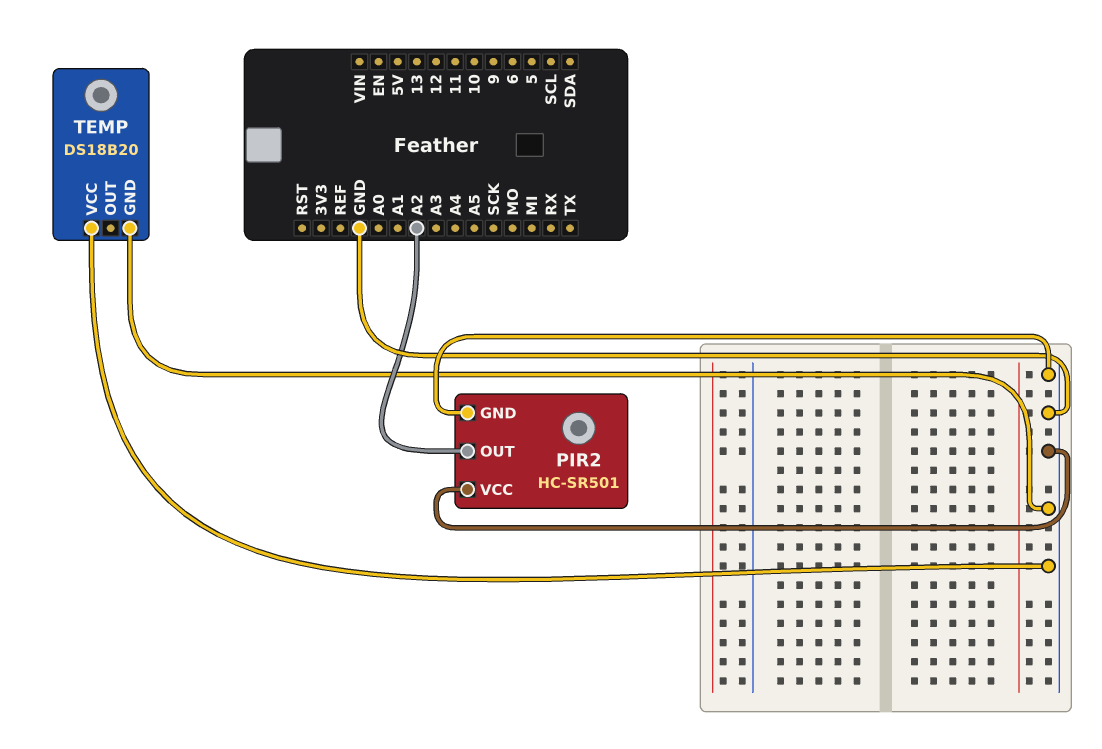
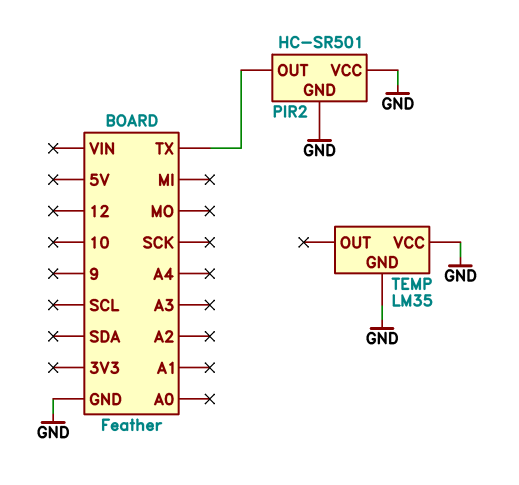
PIR2 pin OUT: A2 -> TX
TEMP: DS18B20 -> LM35

